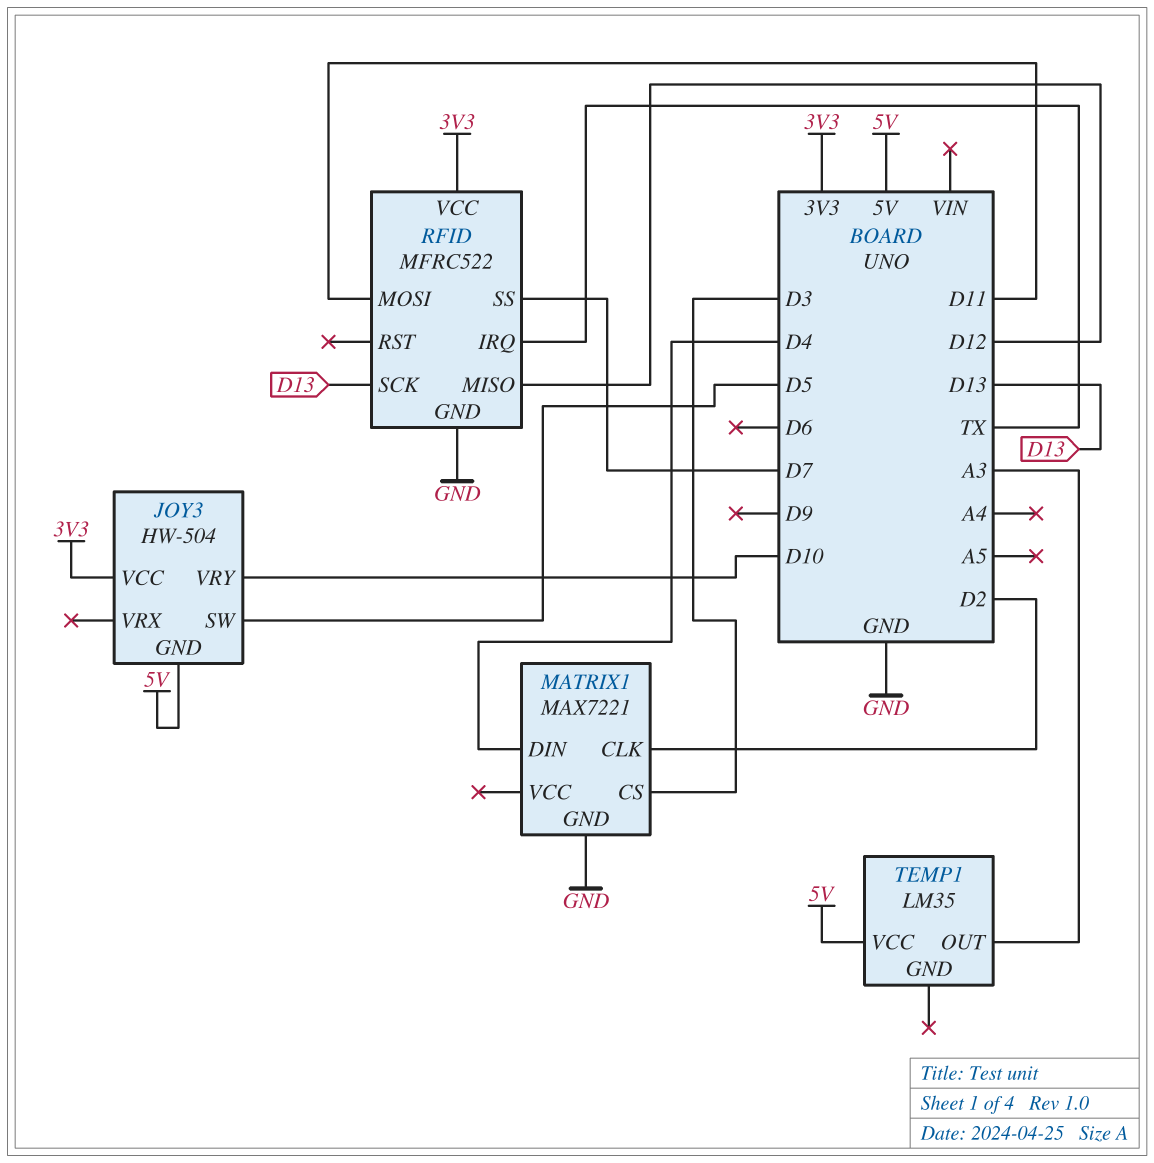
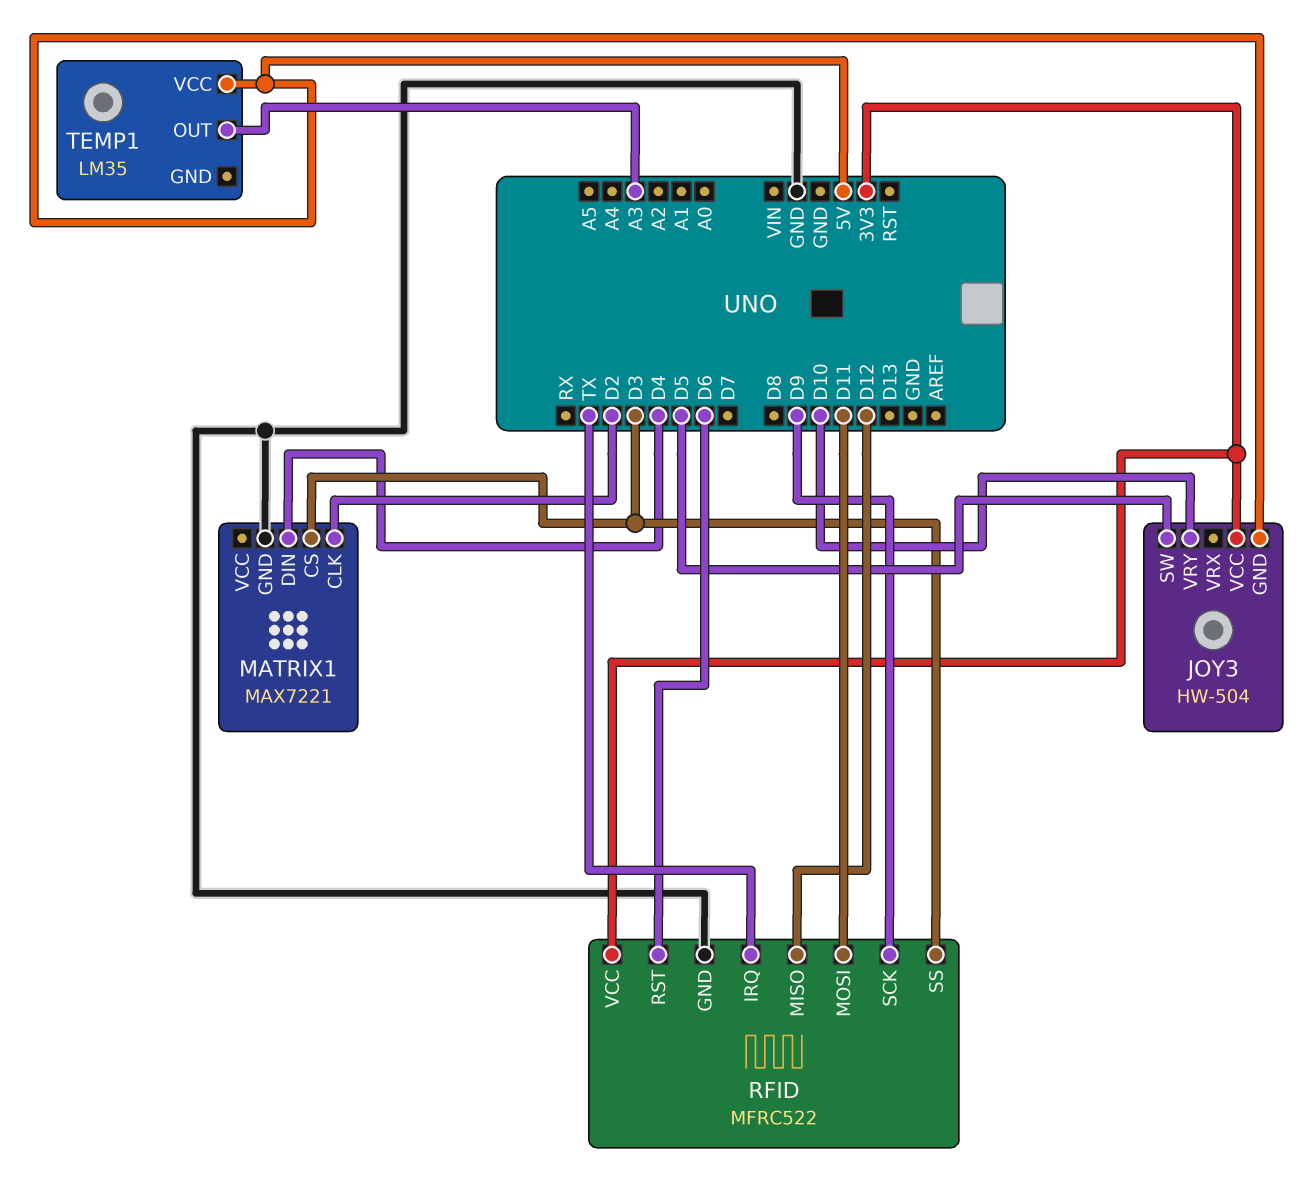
RFID pin RST: none -> D6
RFID pin SCK: D13 -> D9
RFID pin SS: D7 -> D3

